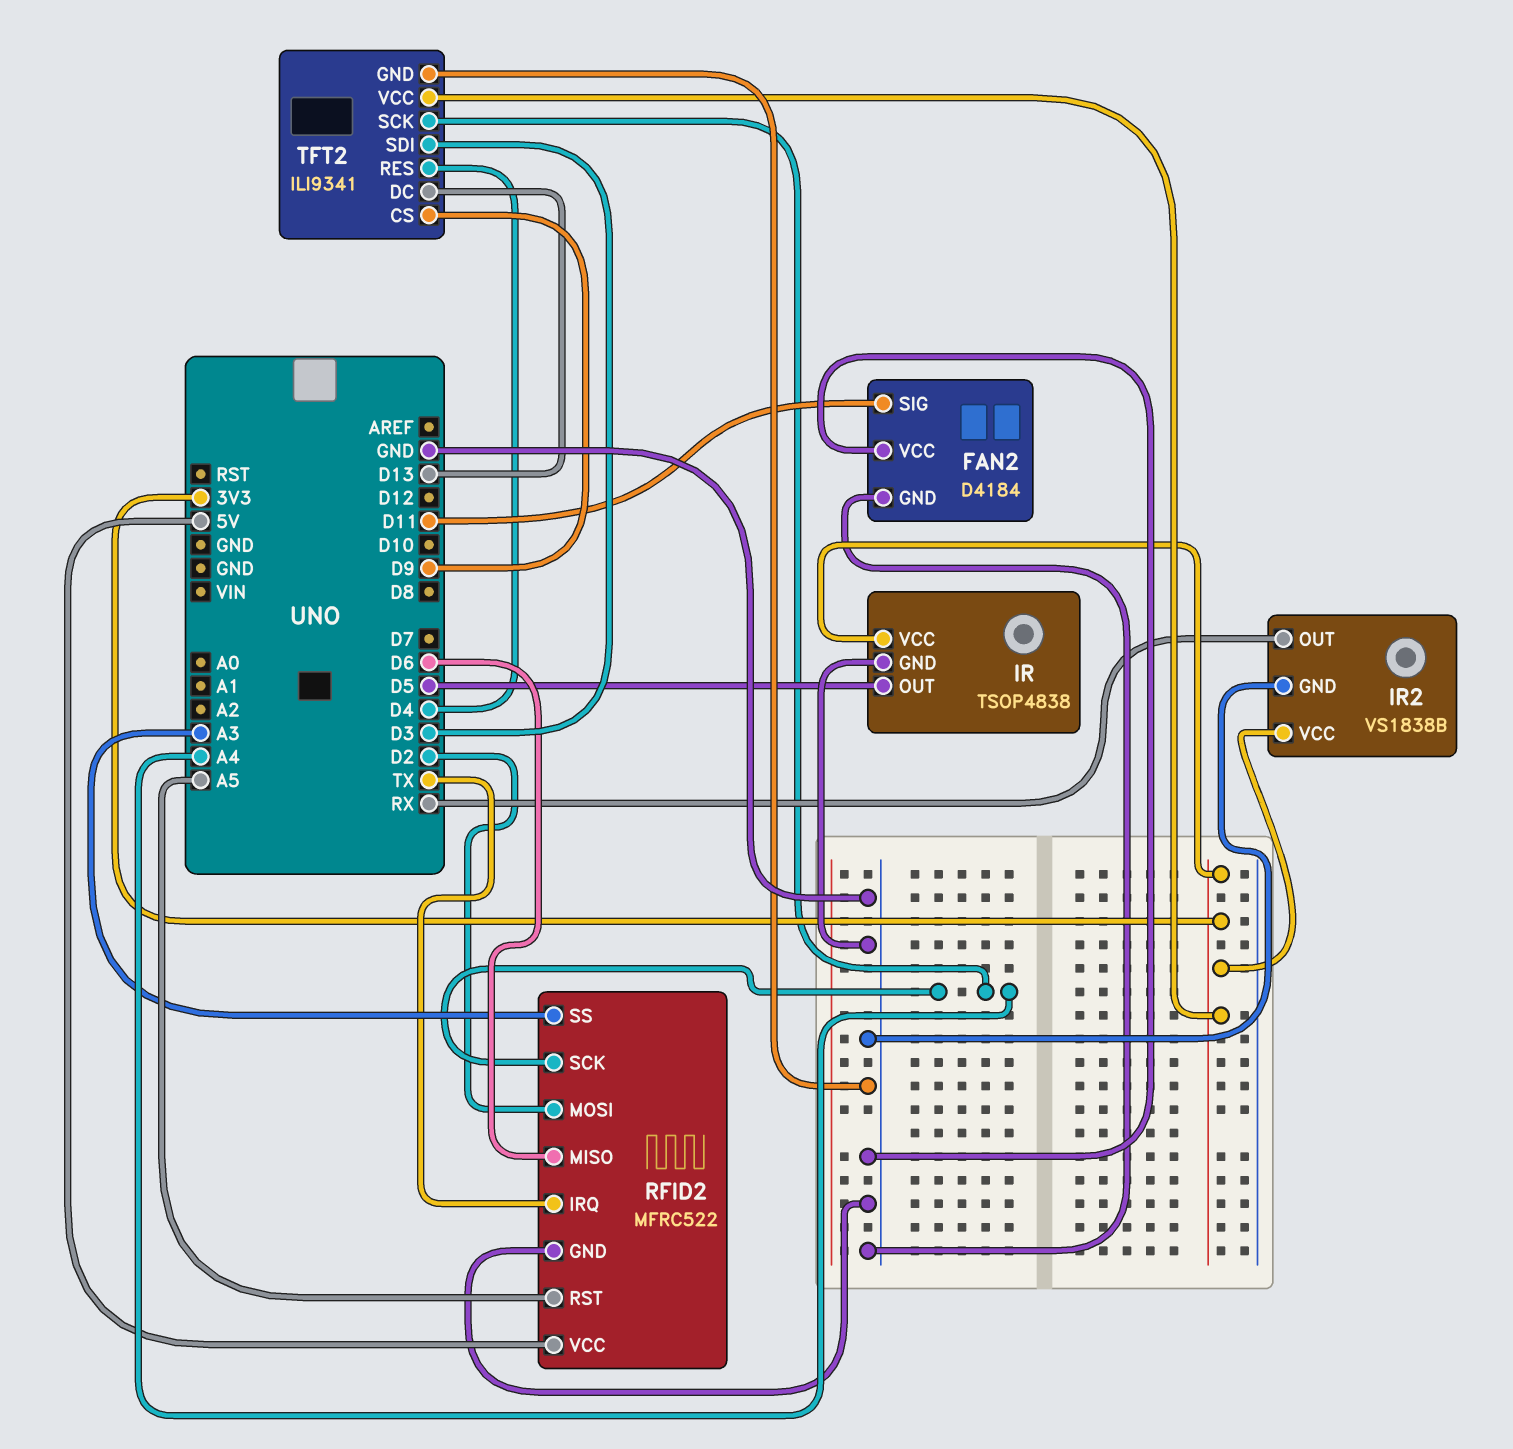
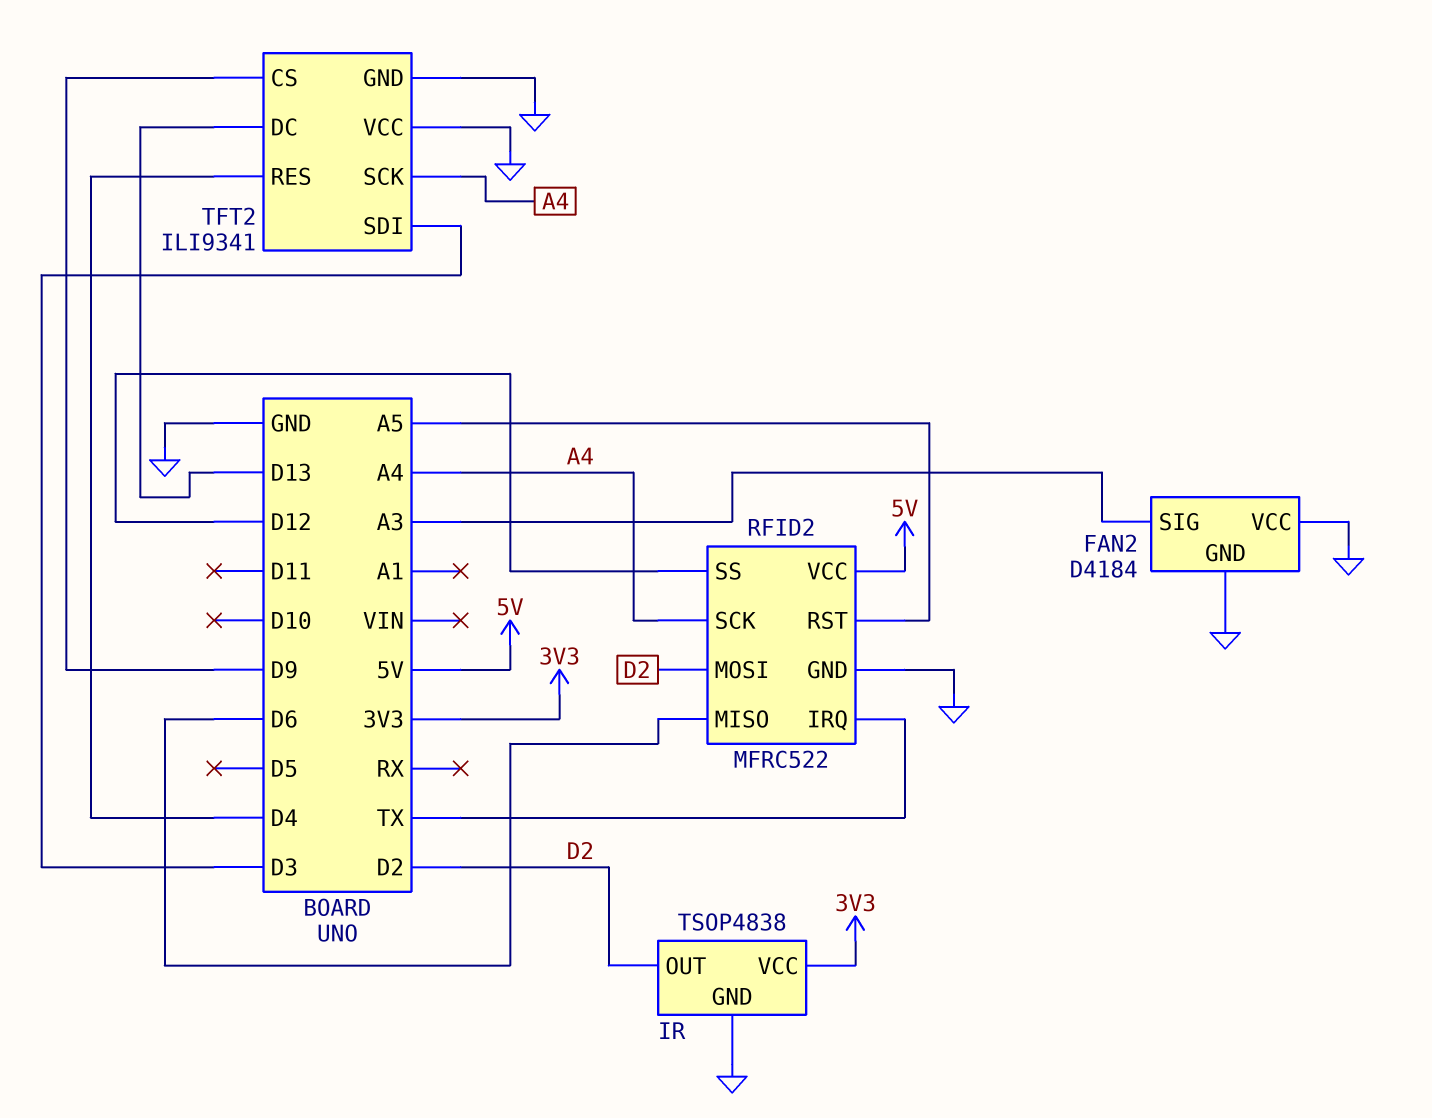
FAN2 pin SIG: D11 -> A3
IR pin OUT: D5 -> D2
IR2: VS1838B -> none
IR2 pin GND: GND -> none
IR2 pin OUT: RX -> none
IR2 pin VCC: 3V3 -> none
RFID2 pin SS: A3 -> D12
TFT2 pin VCC: 3V3 -> GND

